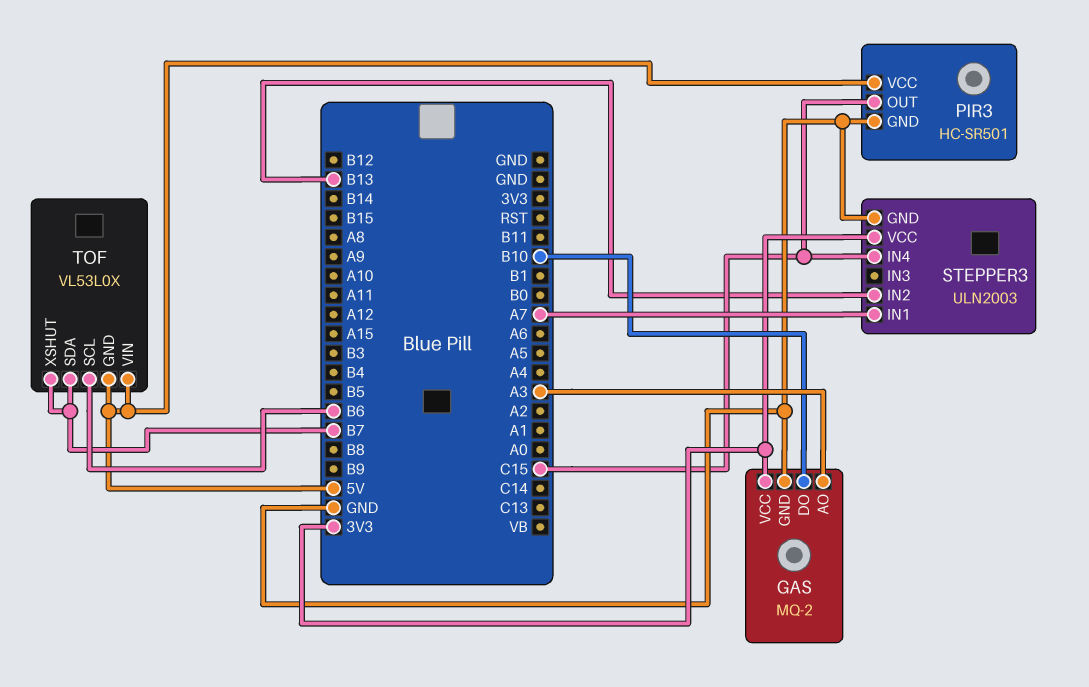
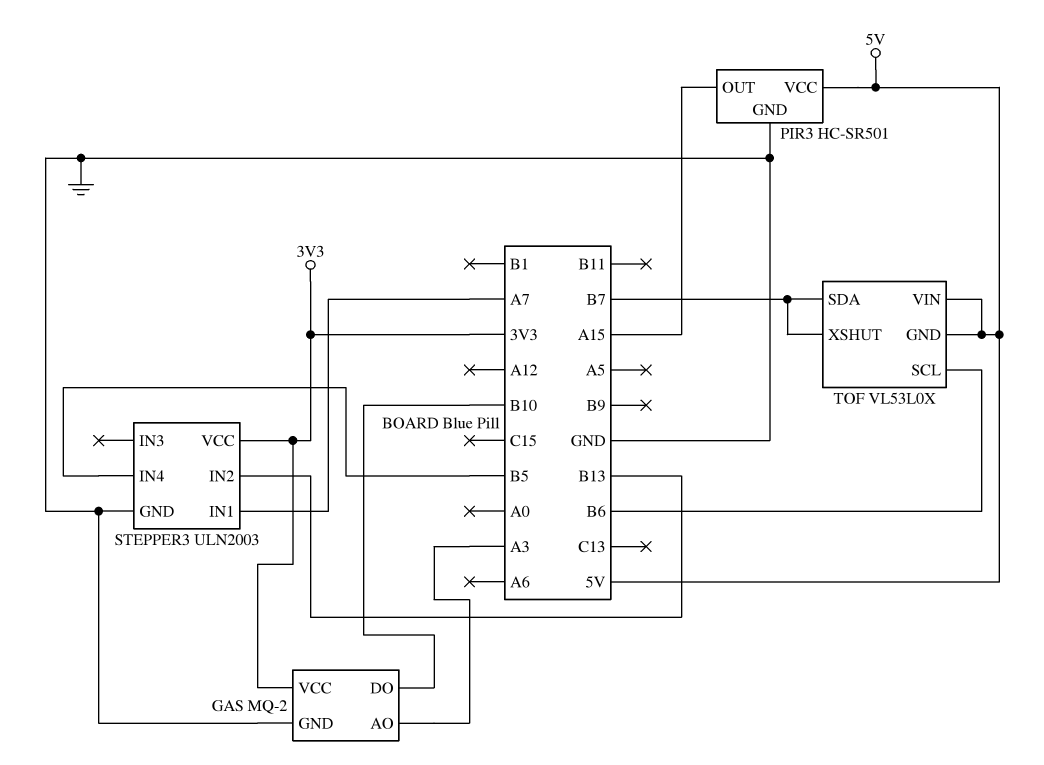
PIR3 pin OUT: C15 -> A15
STEPPER3 pin IN4: C15 -> B5

